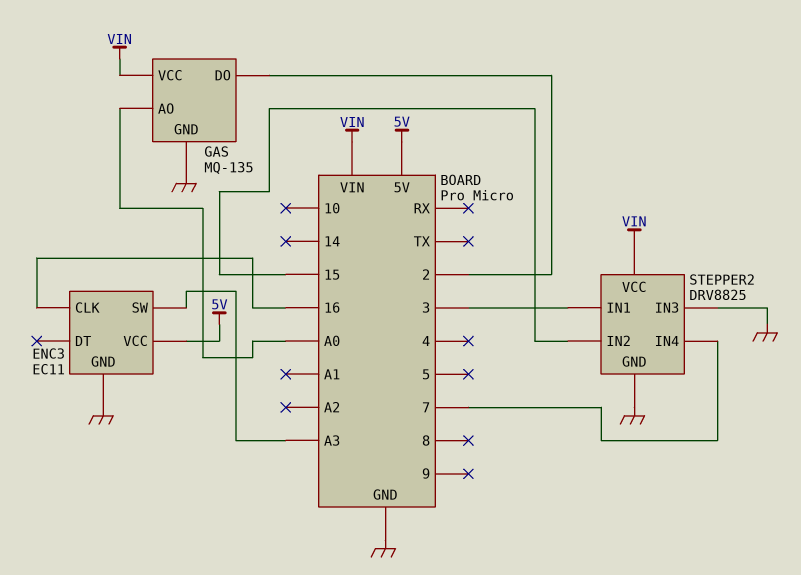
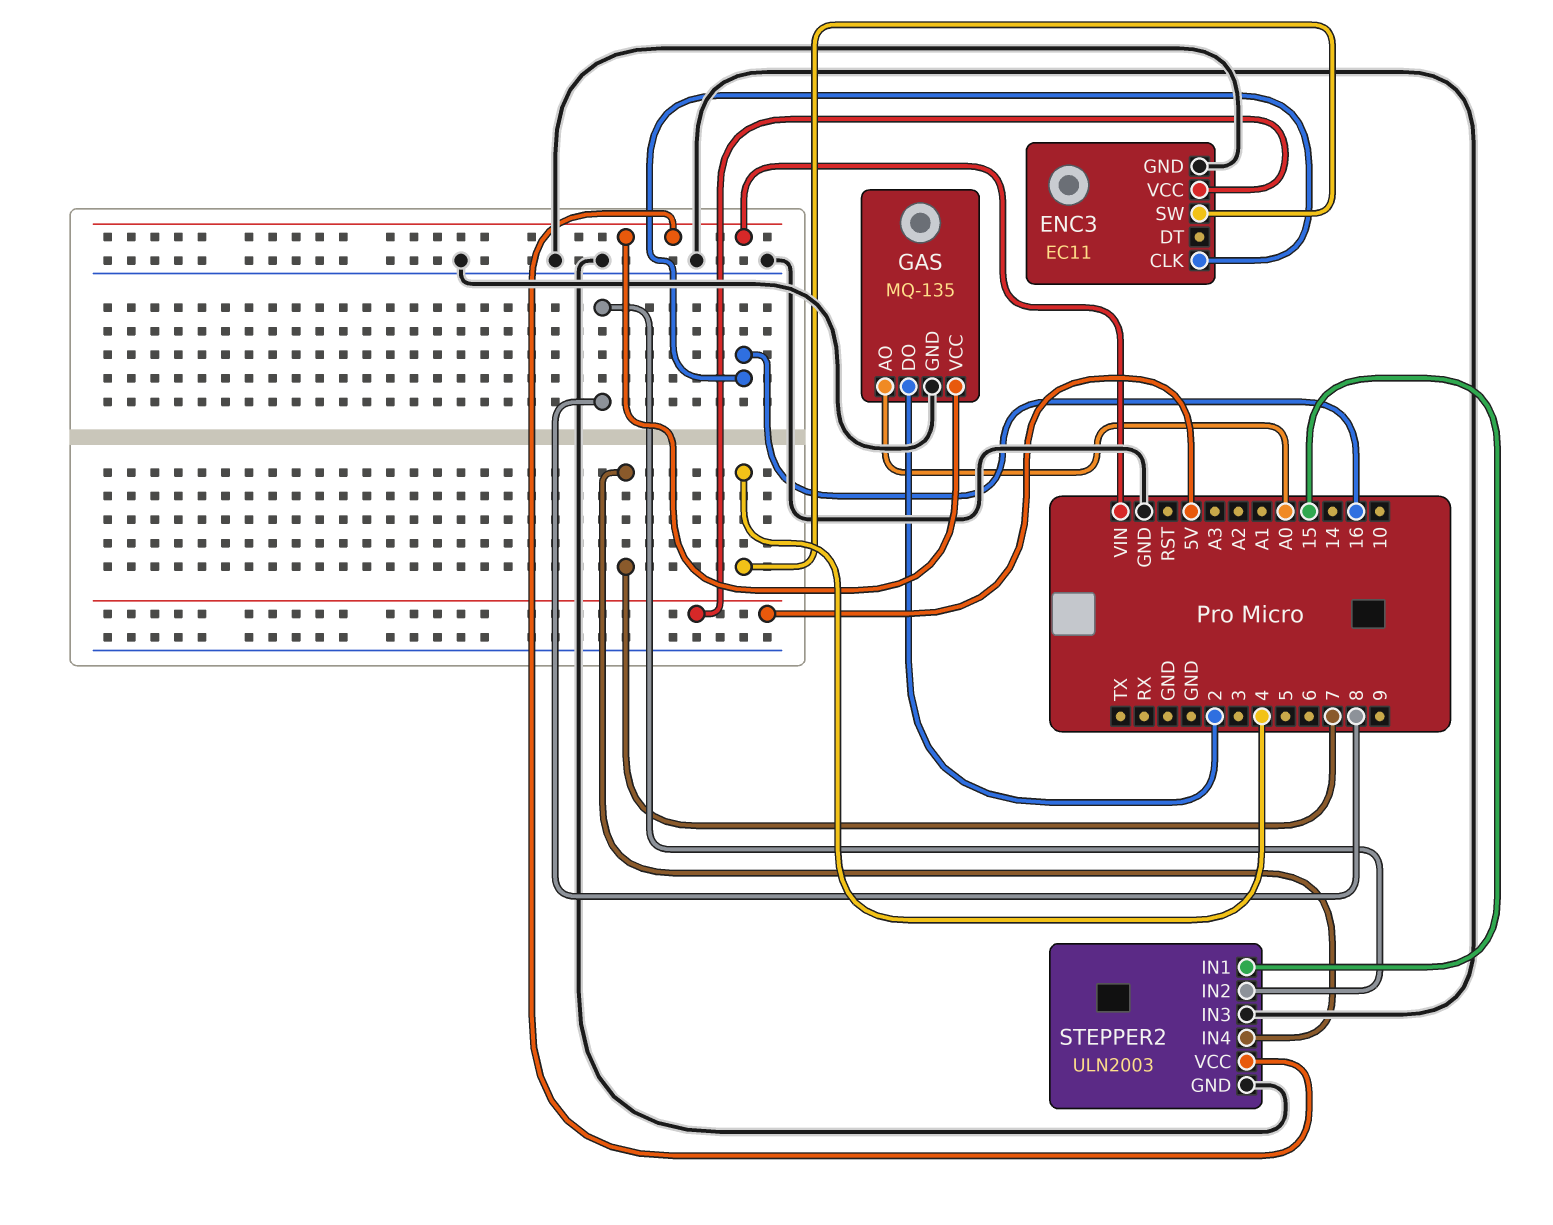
ENC3 pin SW: A3 -> 4
STEPPER2: DRV8825 -> ULN2003
STEPPER2 pin IN1: 3 -> 15
STEPPER2 pin IN2: 15 -> 8

